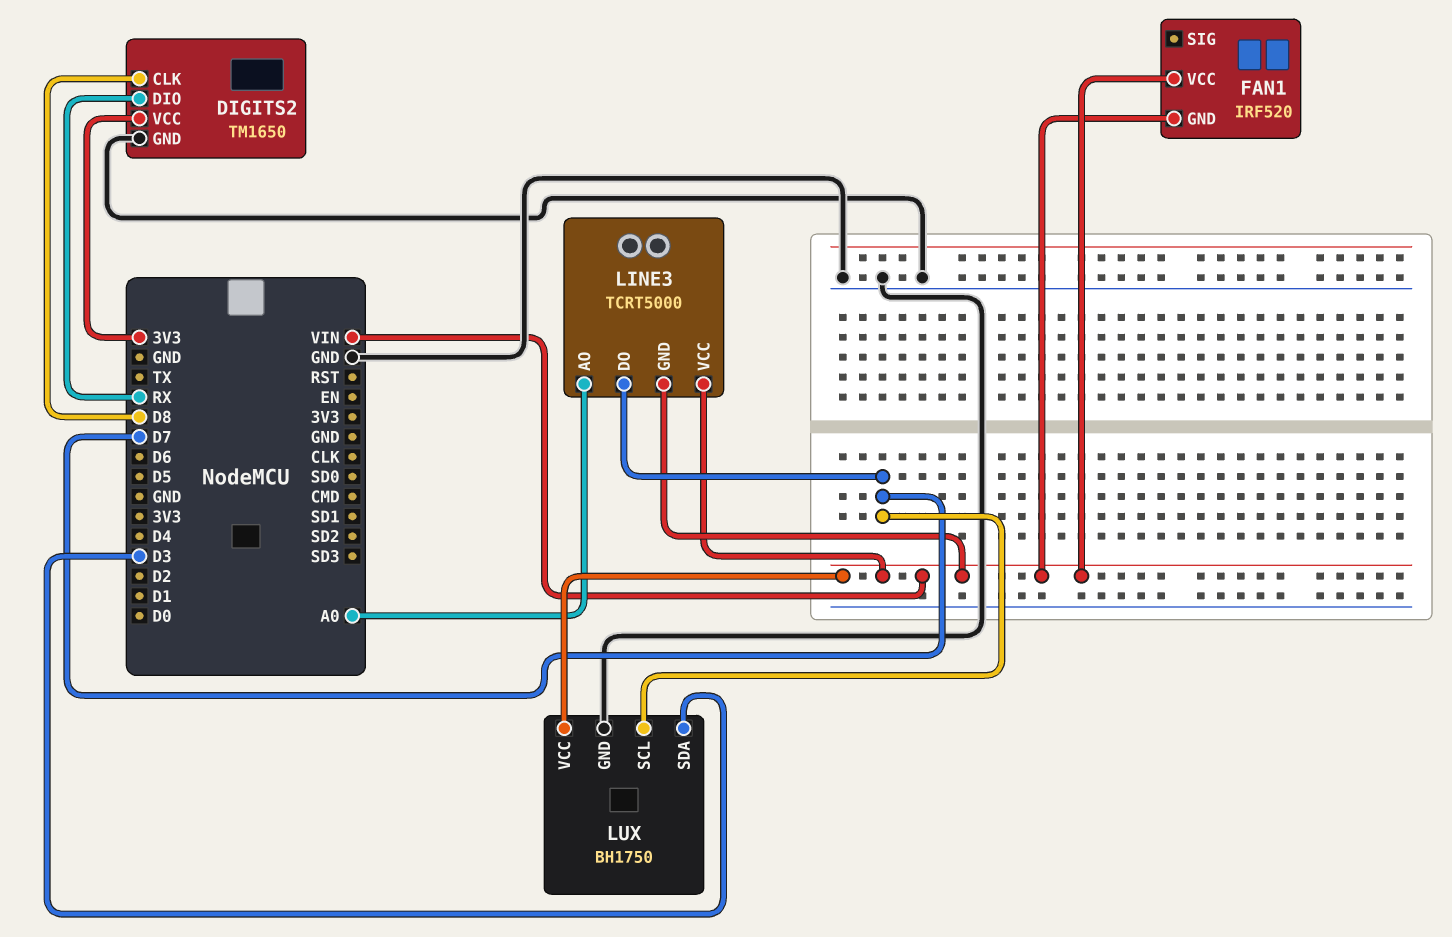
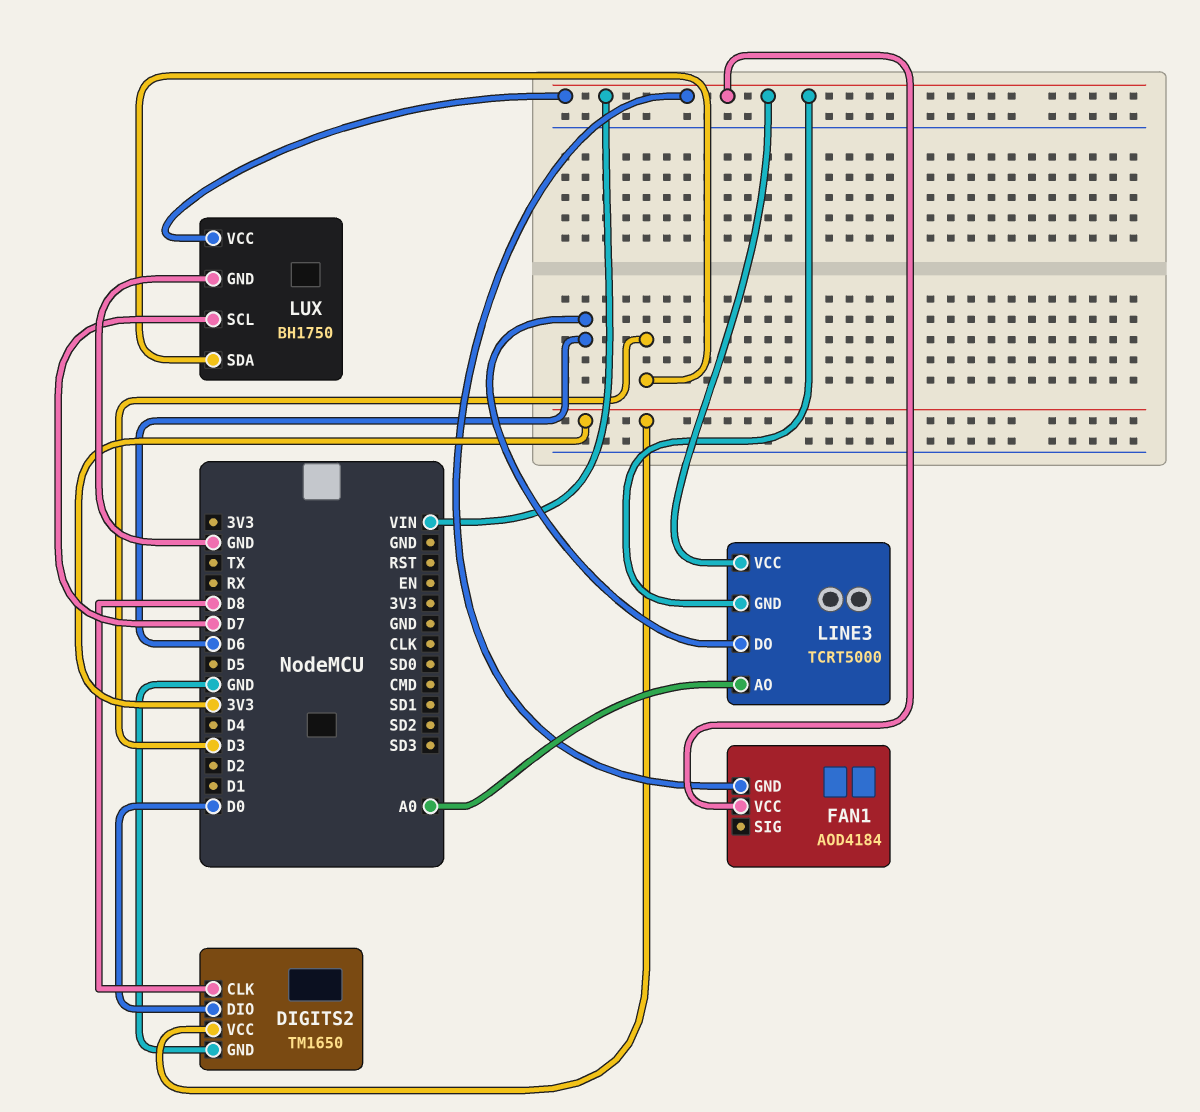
DIGITS2 pin DIO: RX -> D0
FAN1: IRF520 -> AOD4184
LINE3 pin DO: D7 -> D6

